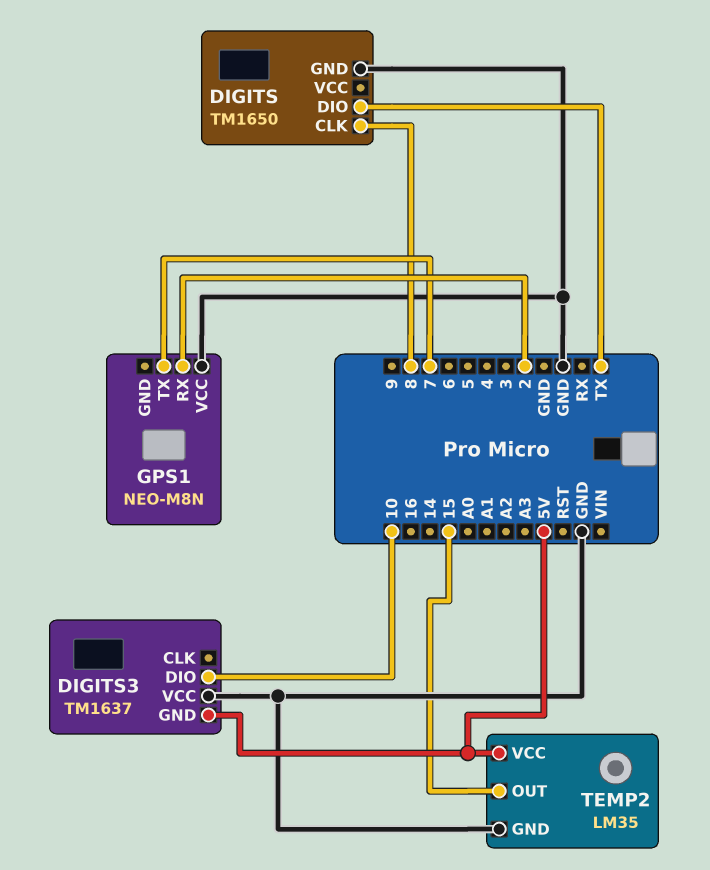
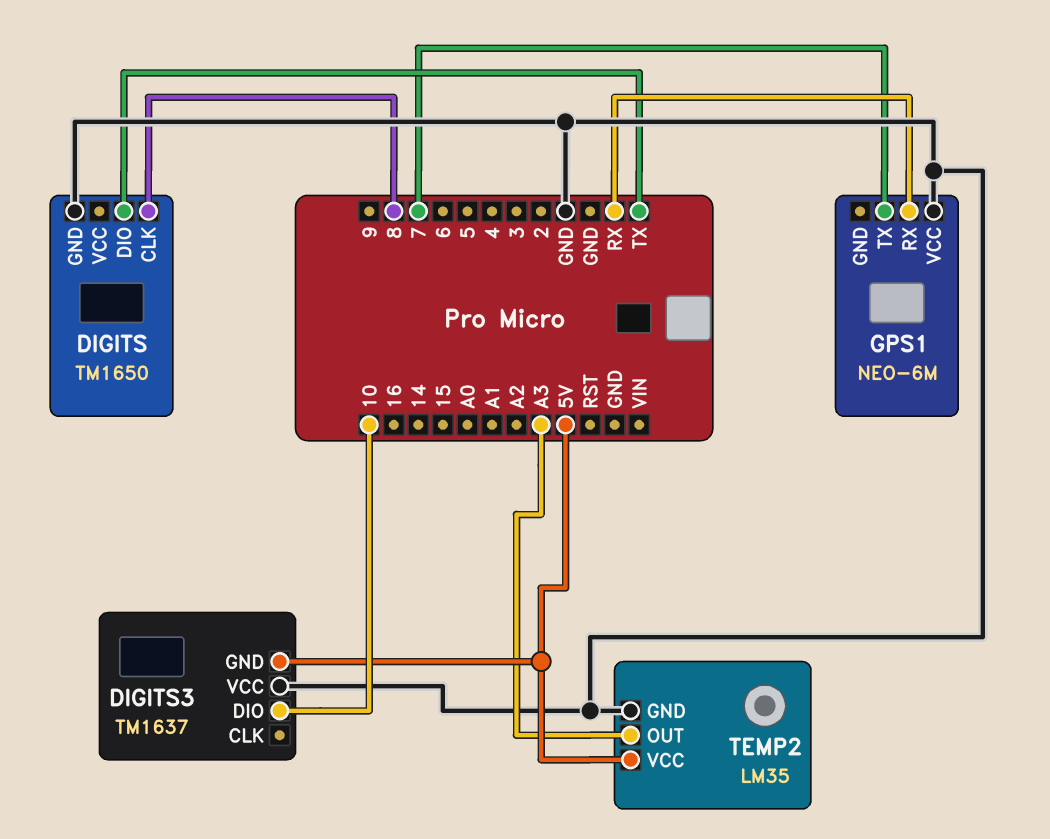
GPS1: NEO-M8N -> NEO-6M
GPS1 pin RX: 2 -> RX
TEMP2 pin OUT: 15 -> A3

